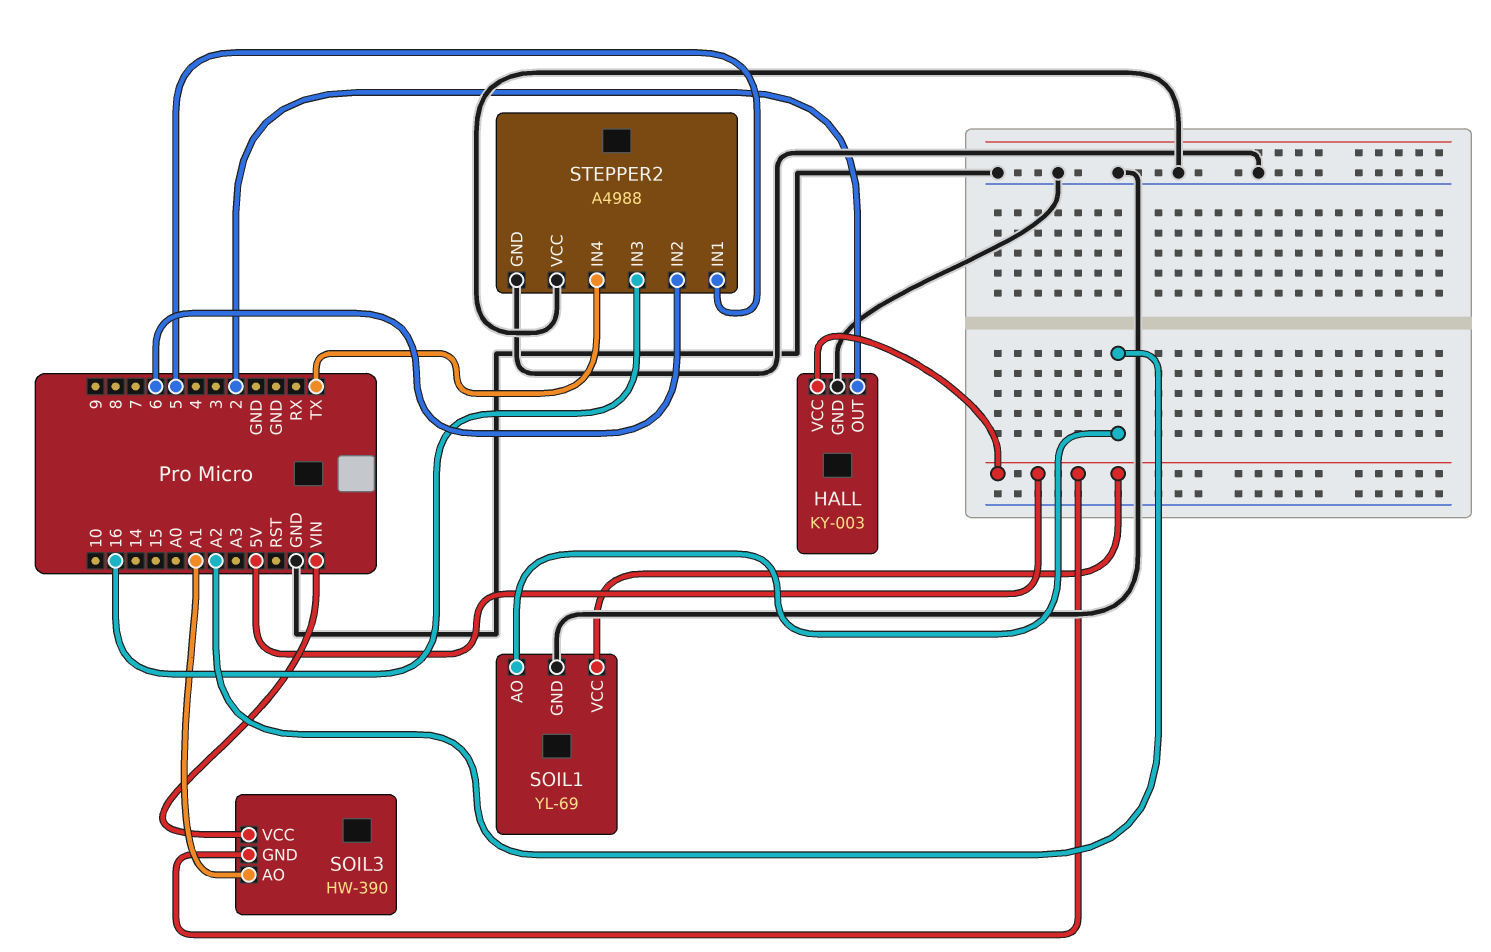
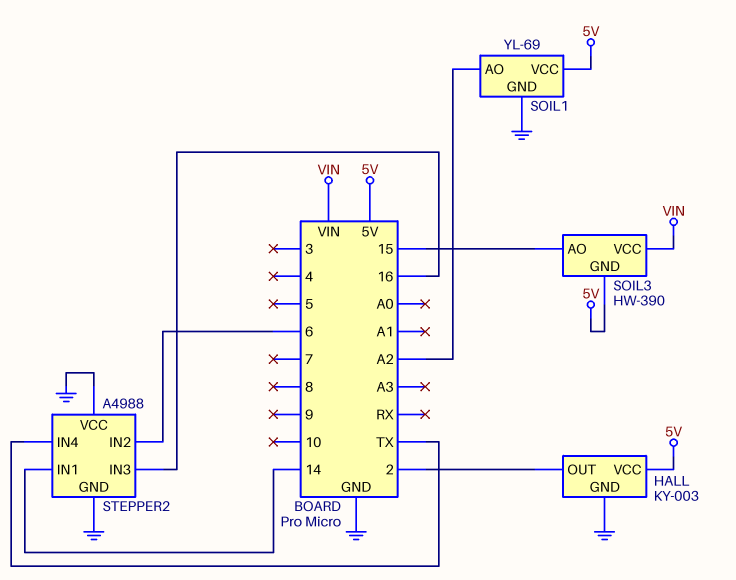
SOIL3 pin AO: A1 -> 15
STEPPER2 pin IN1: 5 -> 14

